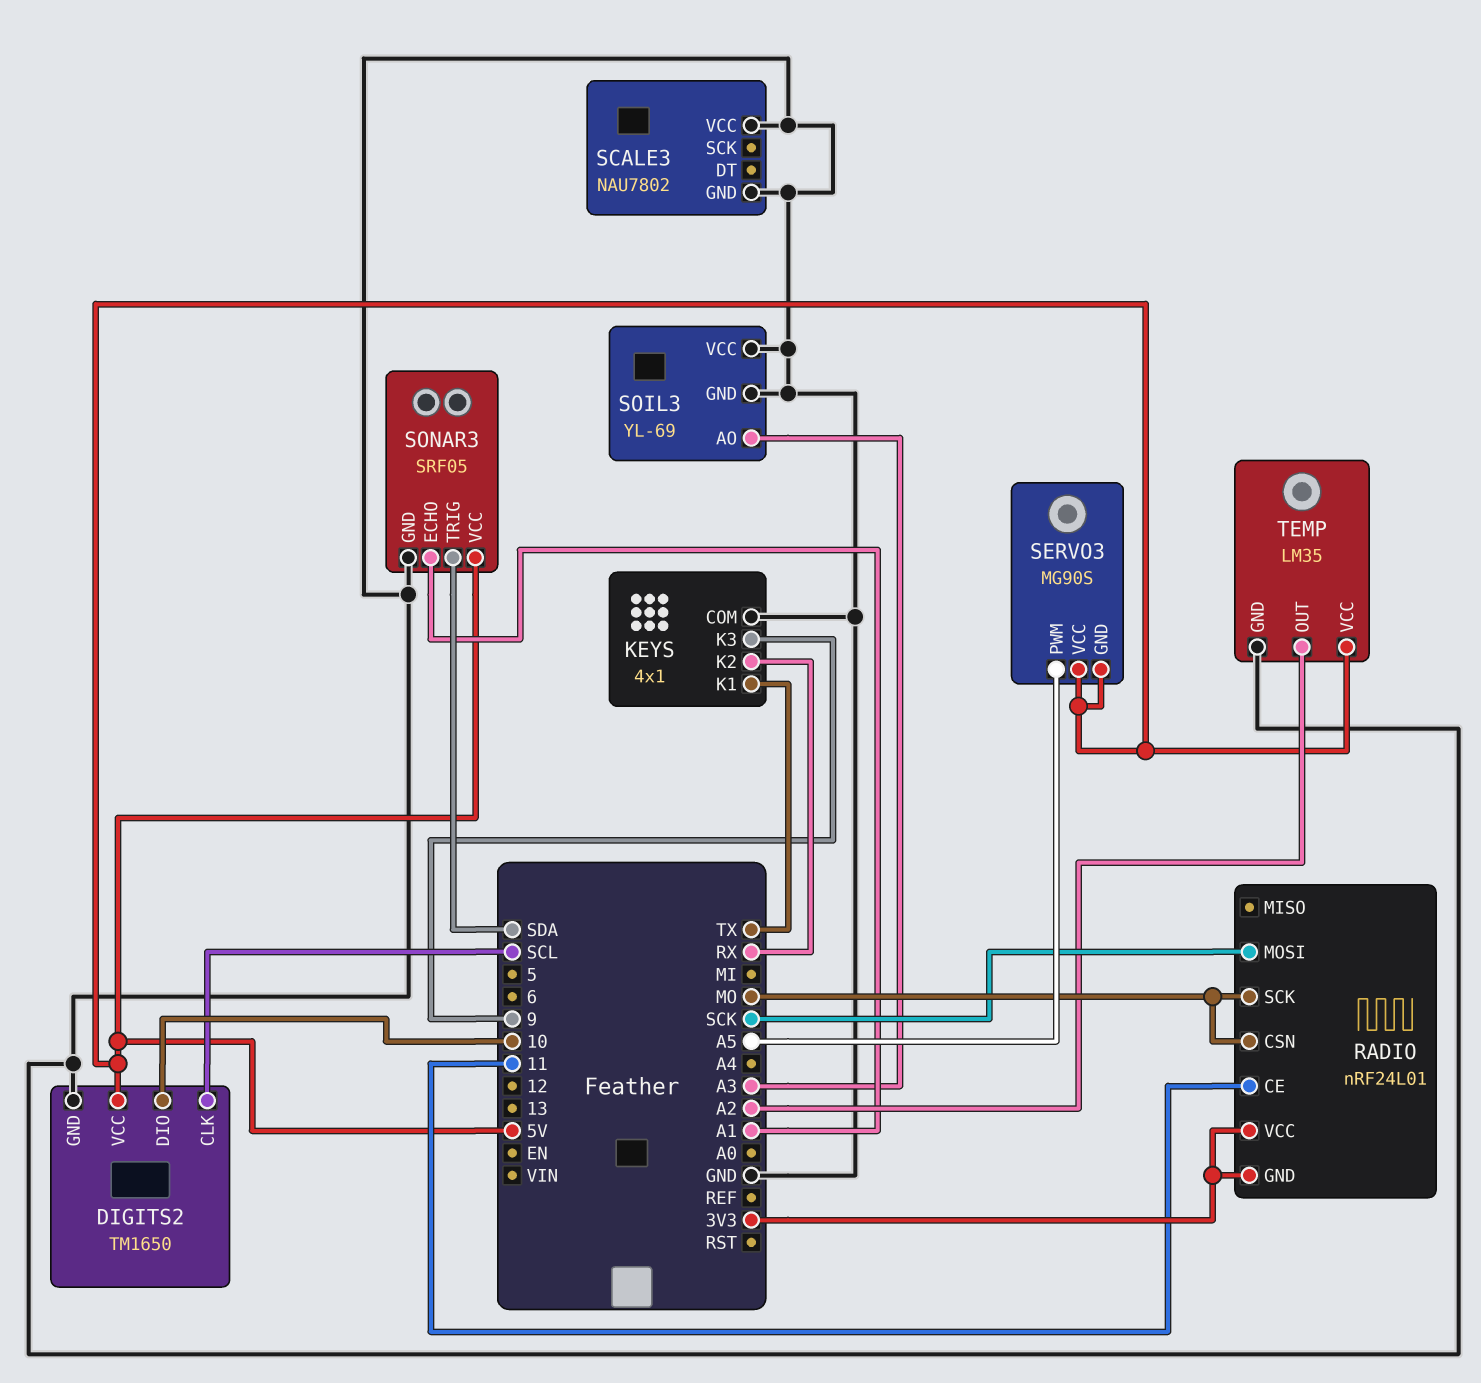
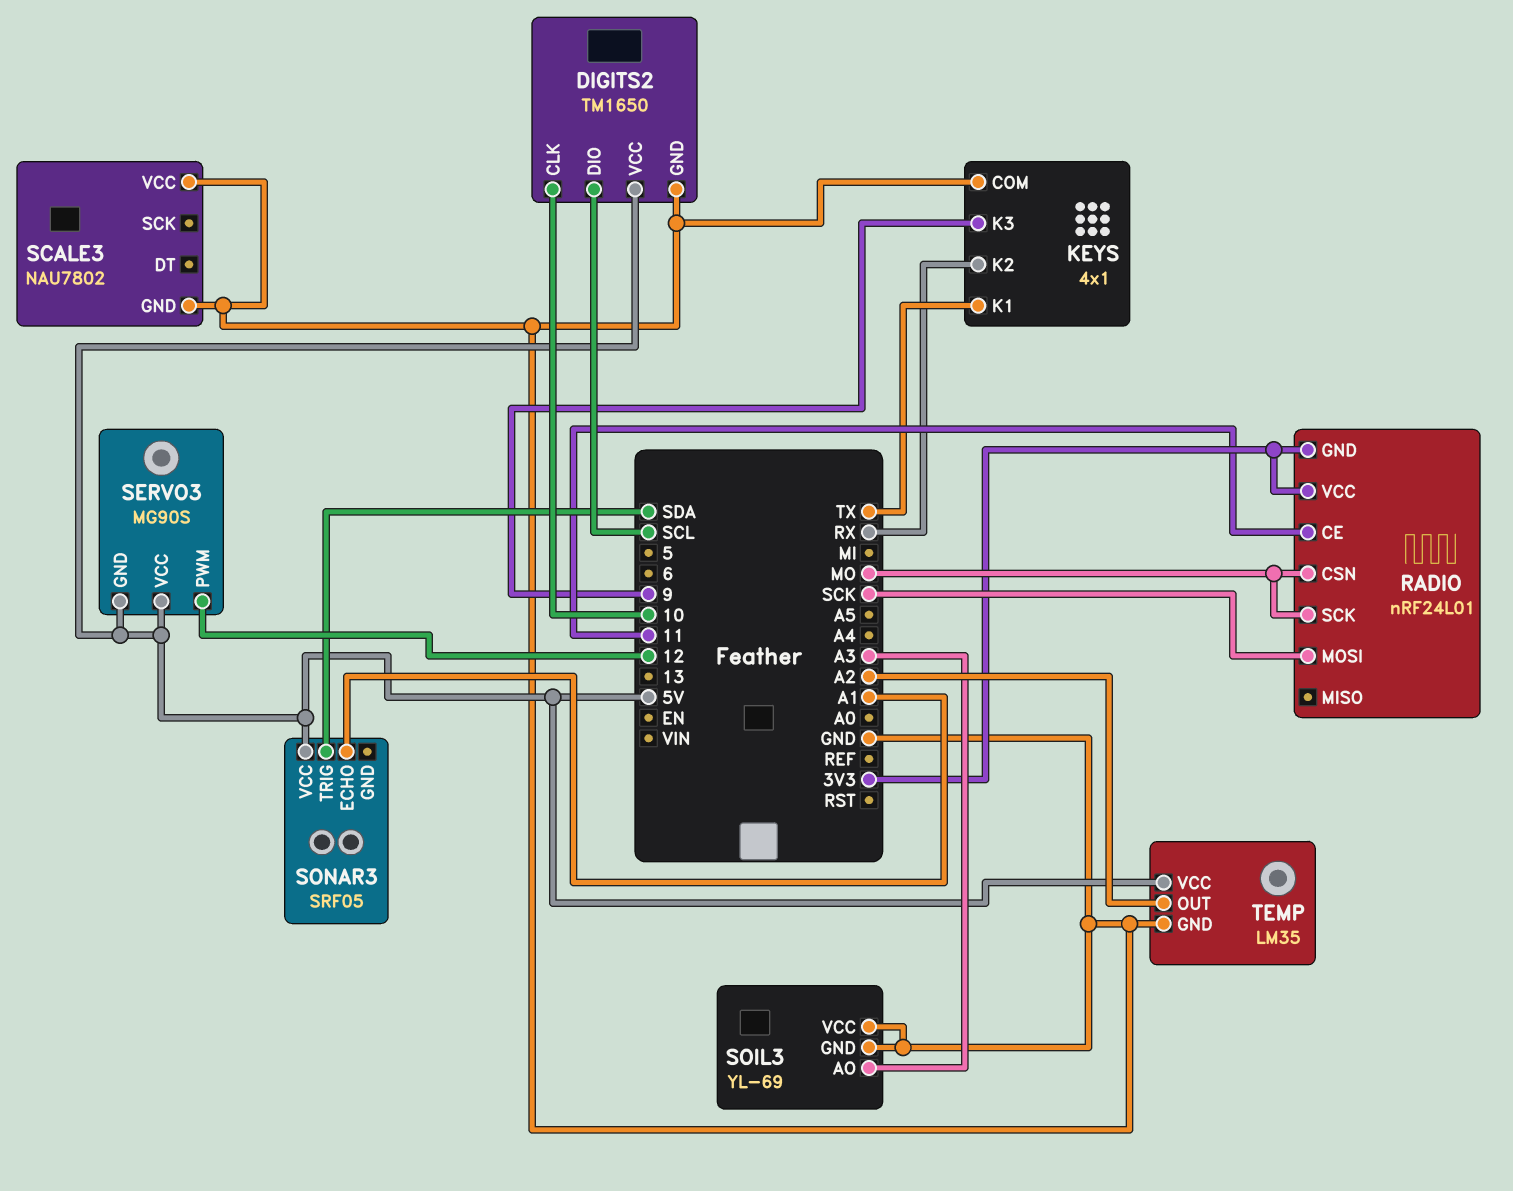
DIGITS2 pin CLK: SCL -> 10
DIGITS2 pin DIO: 10 -> SCL
SERVO3 pin PWM: A5 -> 12
SONAR3 pin GND: GND -> none

